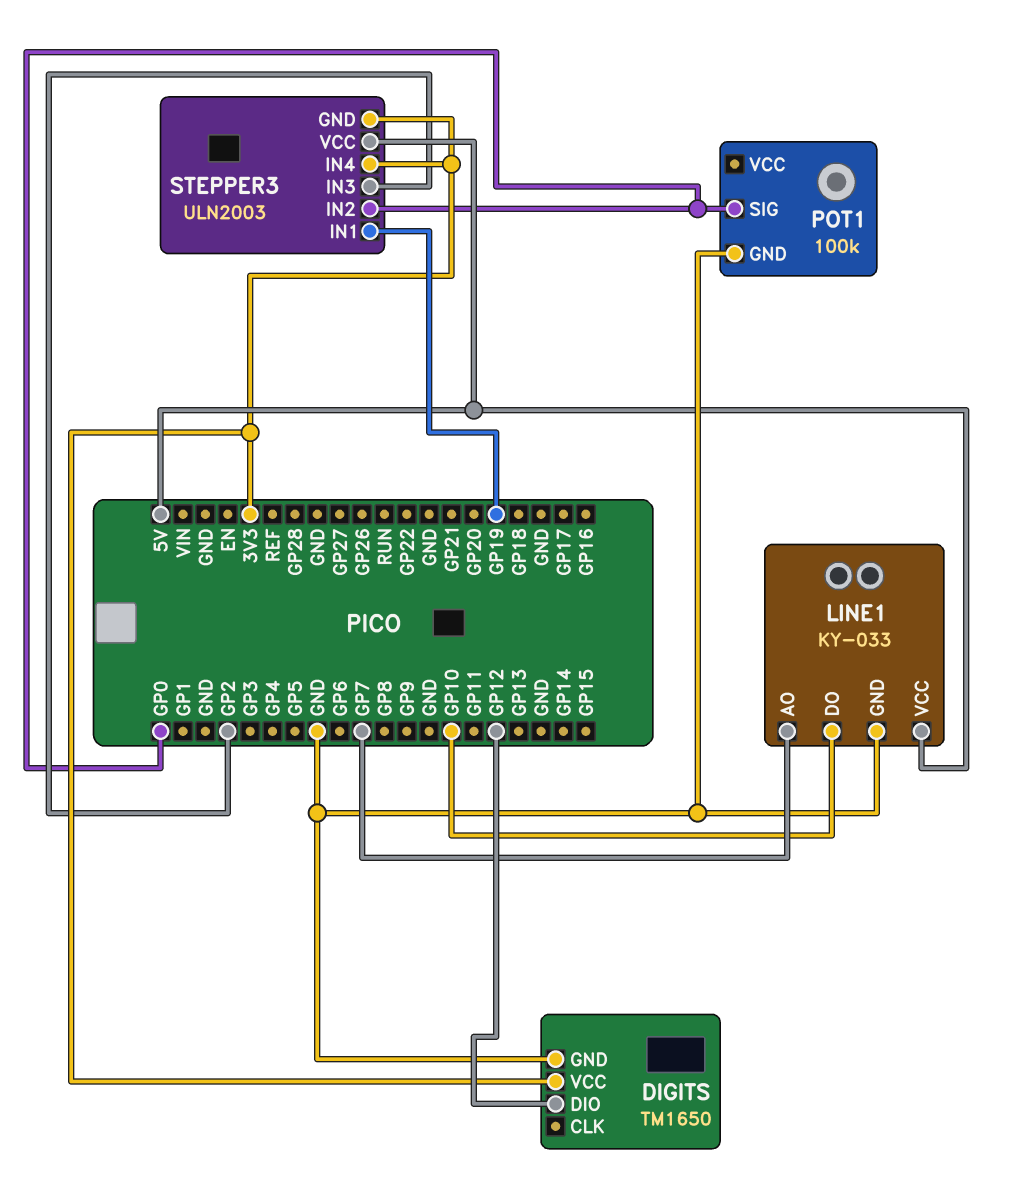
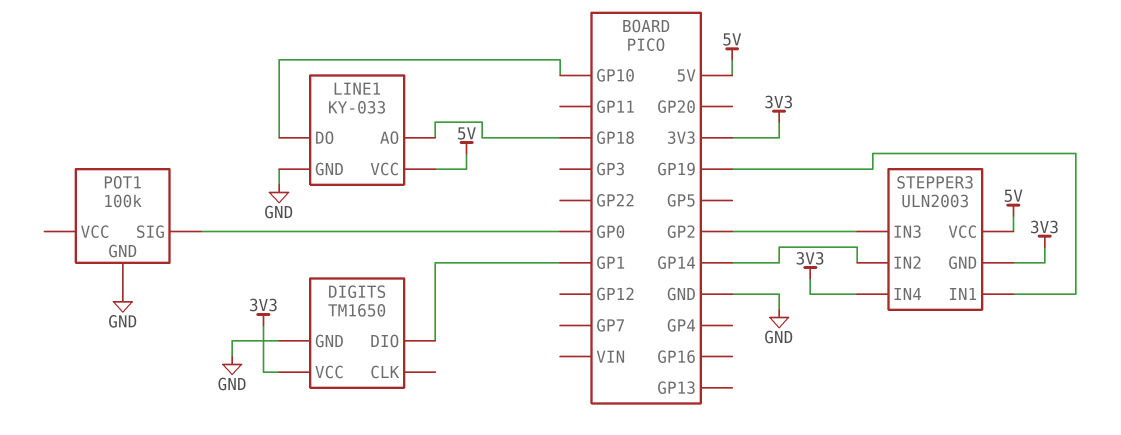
DIGITS pin DIO: GP12 -> GP1
LINE1 pin AO: GP7 -> GP18
STEPPER3 pin IN2: GP0 -> GP14

